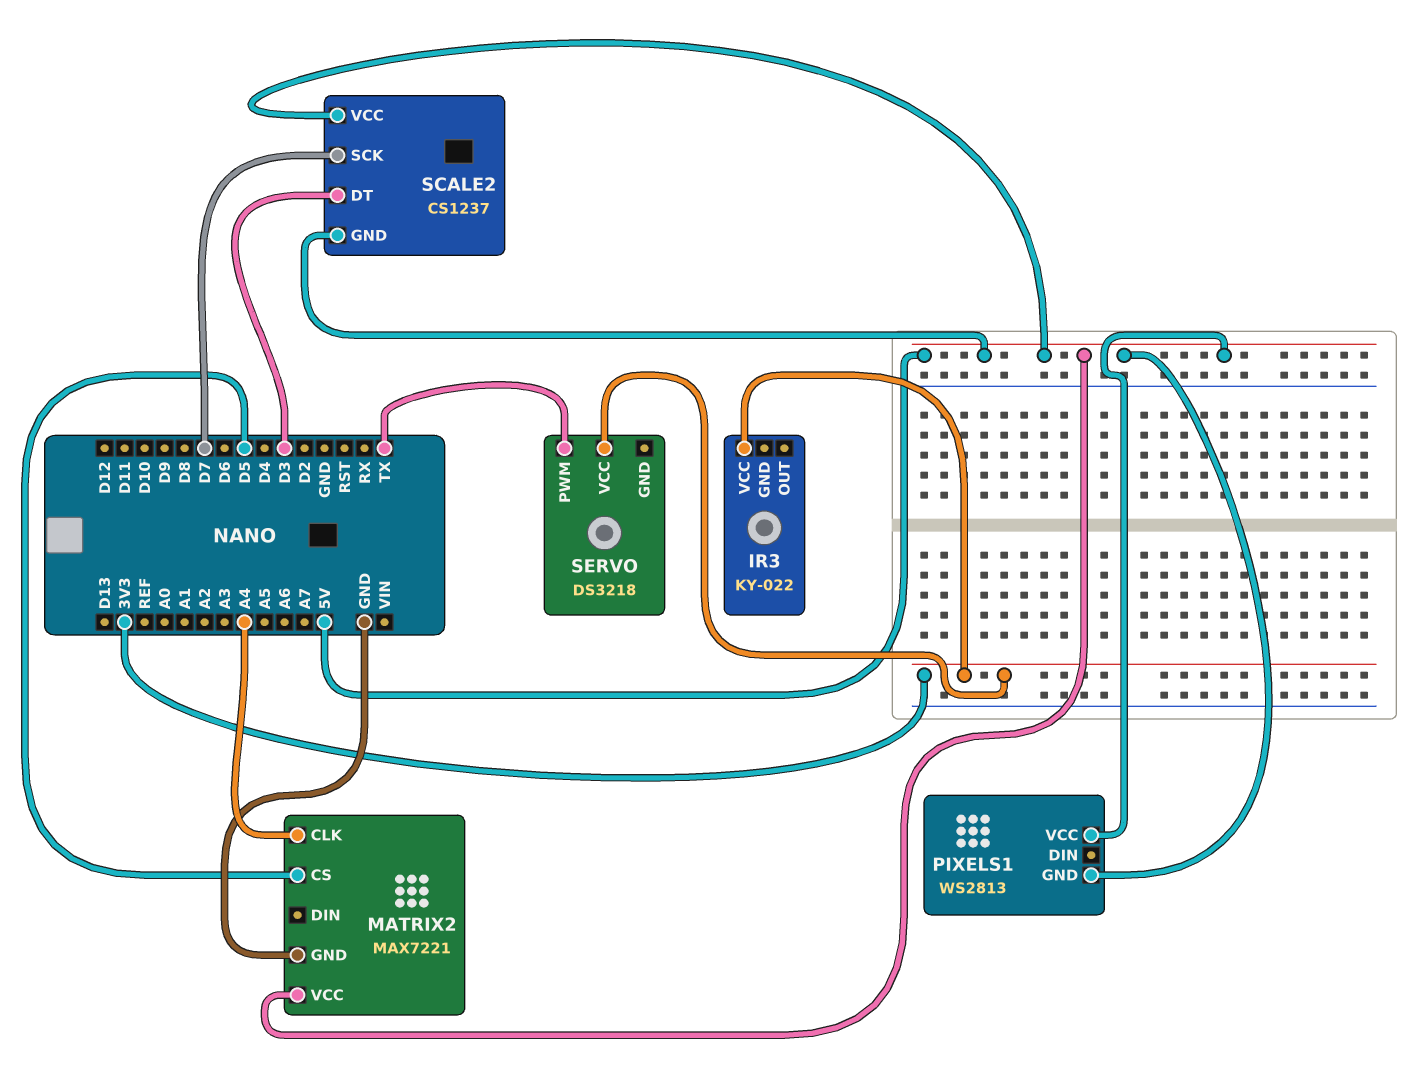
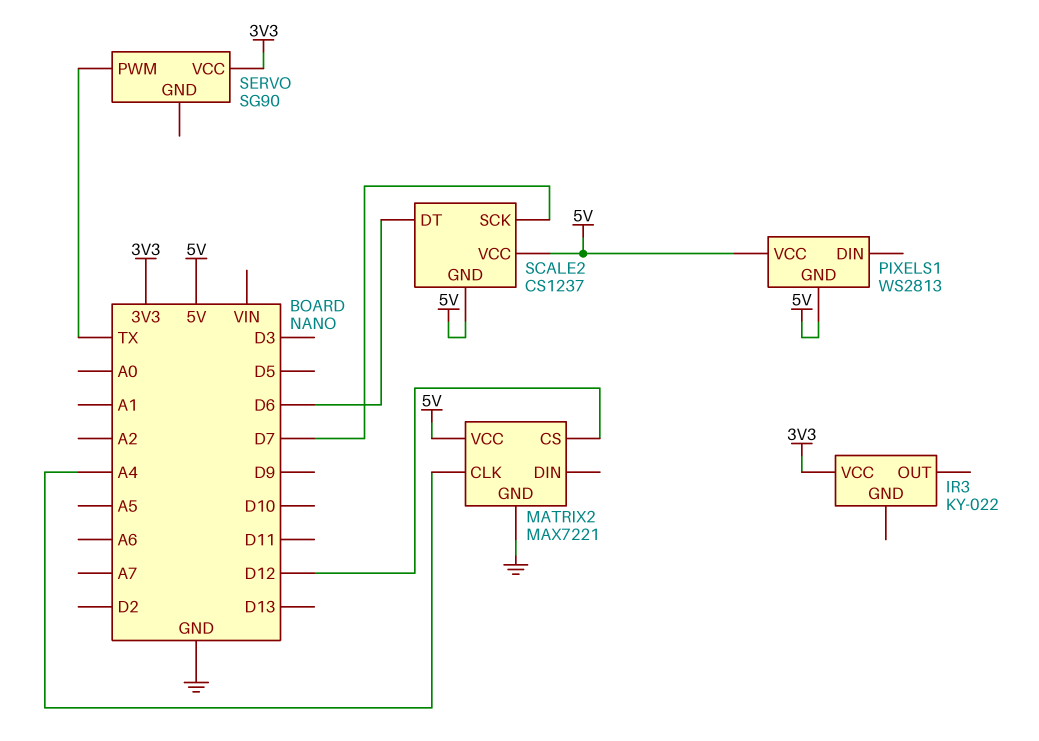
MATRIX2 pin CS: D5 -> D12
SCALE2 pin DT: D3 -> D6
SERVO: DS3218 -> SG90

